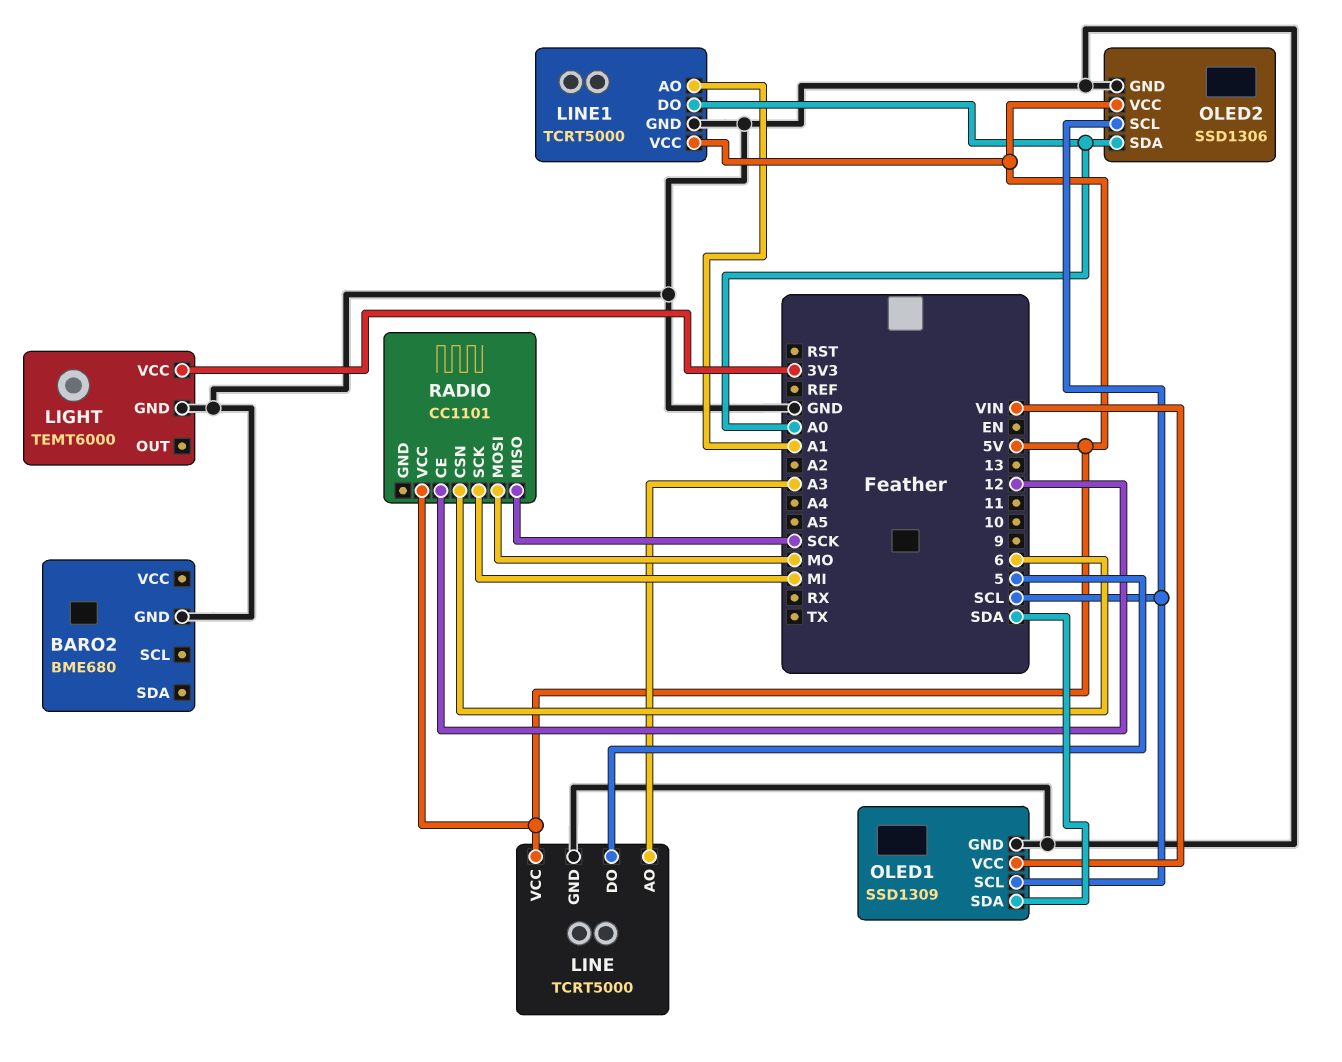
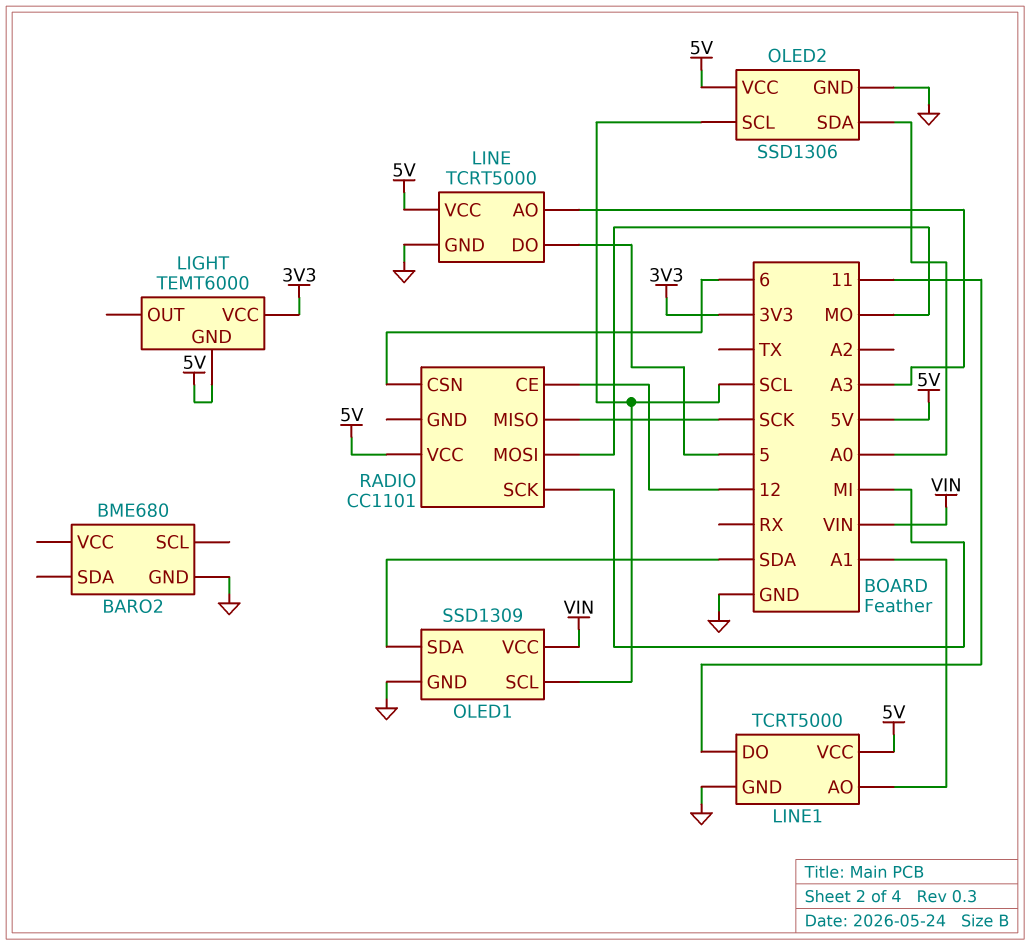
LIGHT pin GND: GND -> 5V
LINE1 pin DO: A0 -> 11

